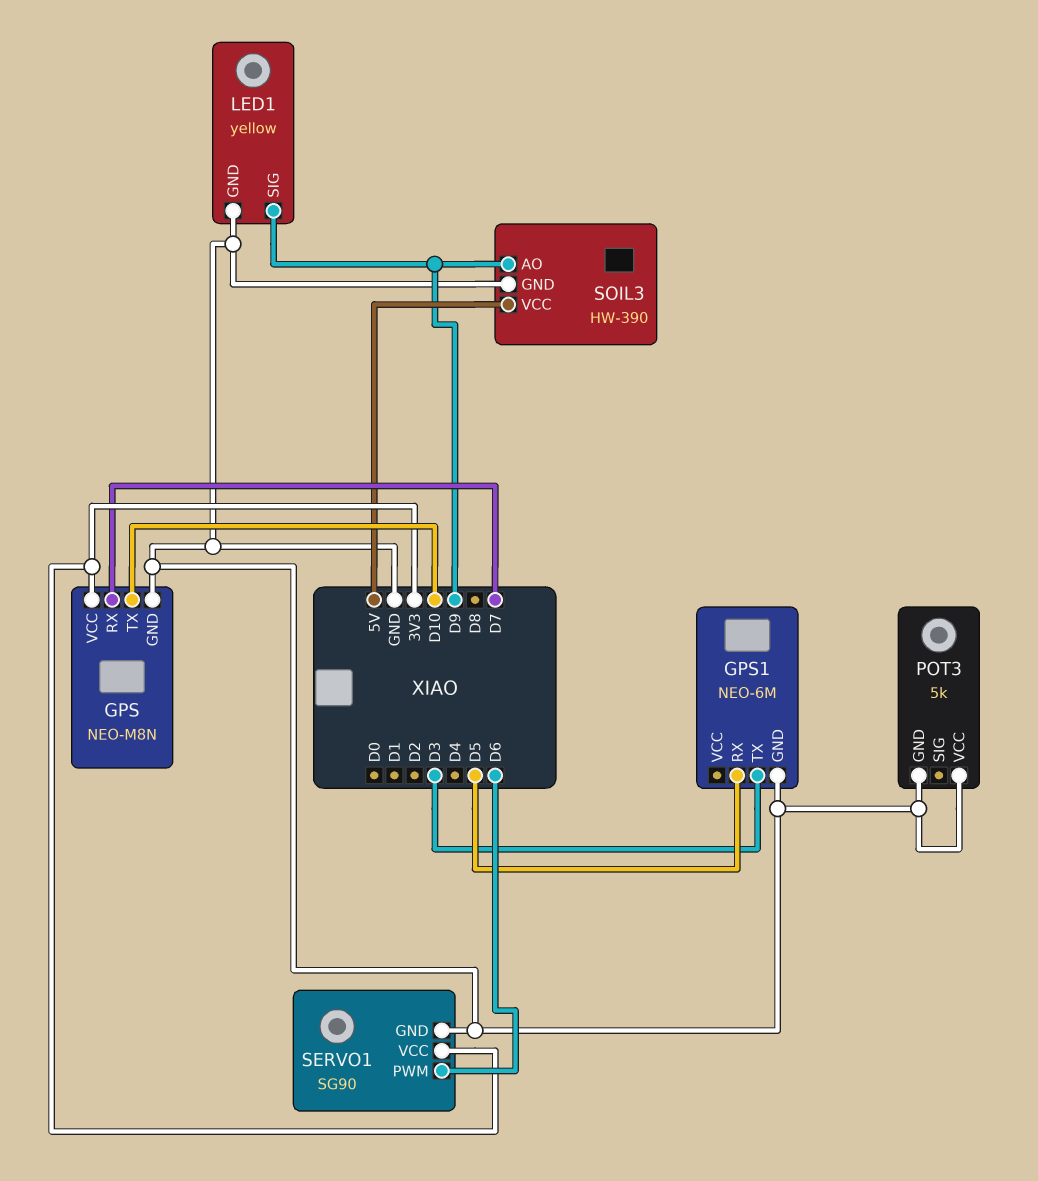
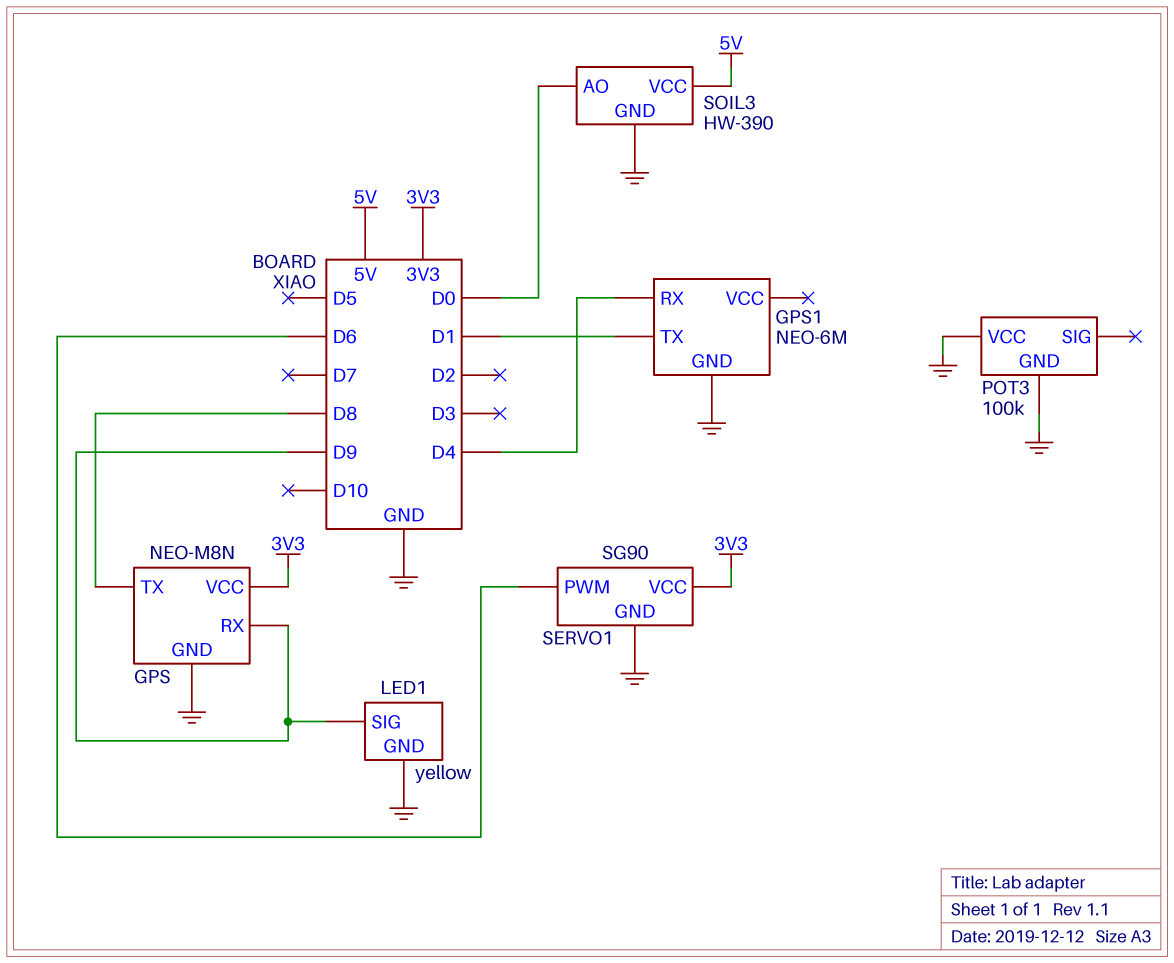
GPS pin RX: D7 -> D9
GPS pin TX: D10 -> D8
GPS1 pin RX: D5 -> D4
GPS1 pin TX: D3 -> D1
POT3: 5k -> 100k
SOIL3 pin AO: D9 -> D0

